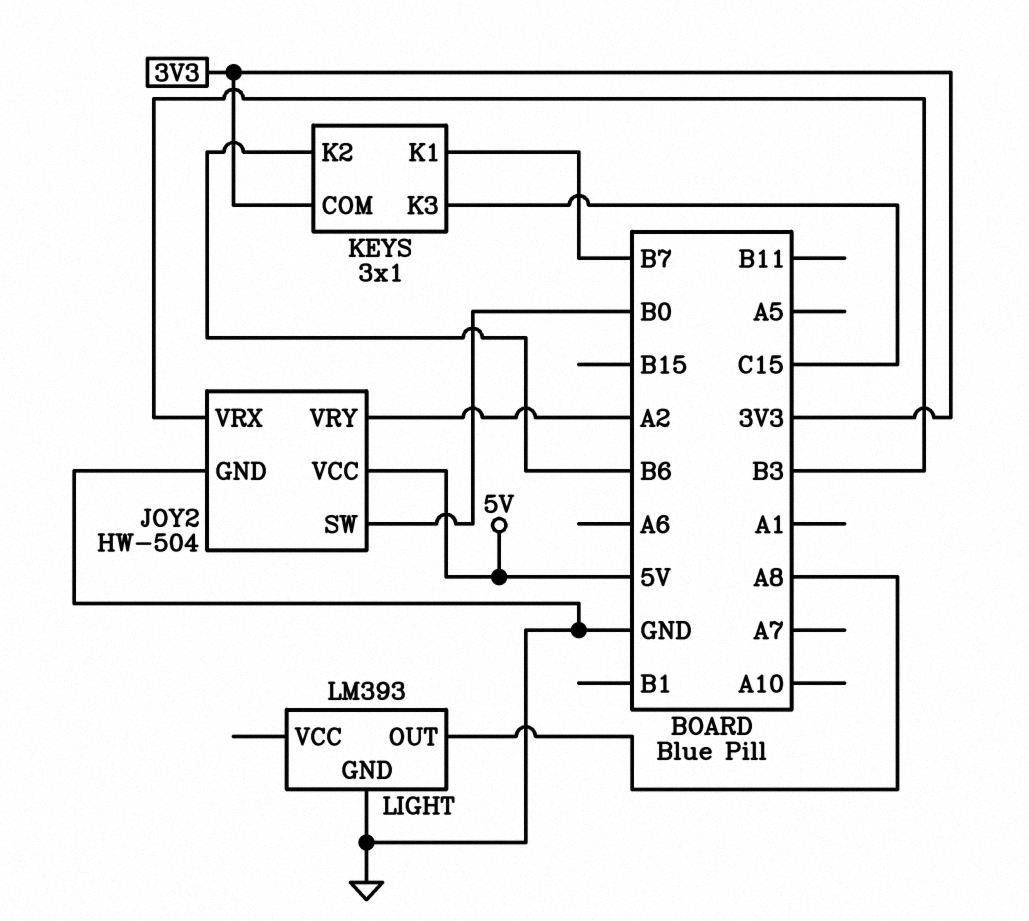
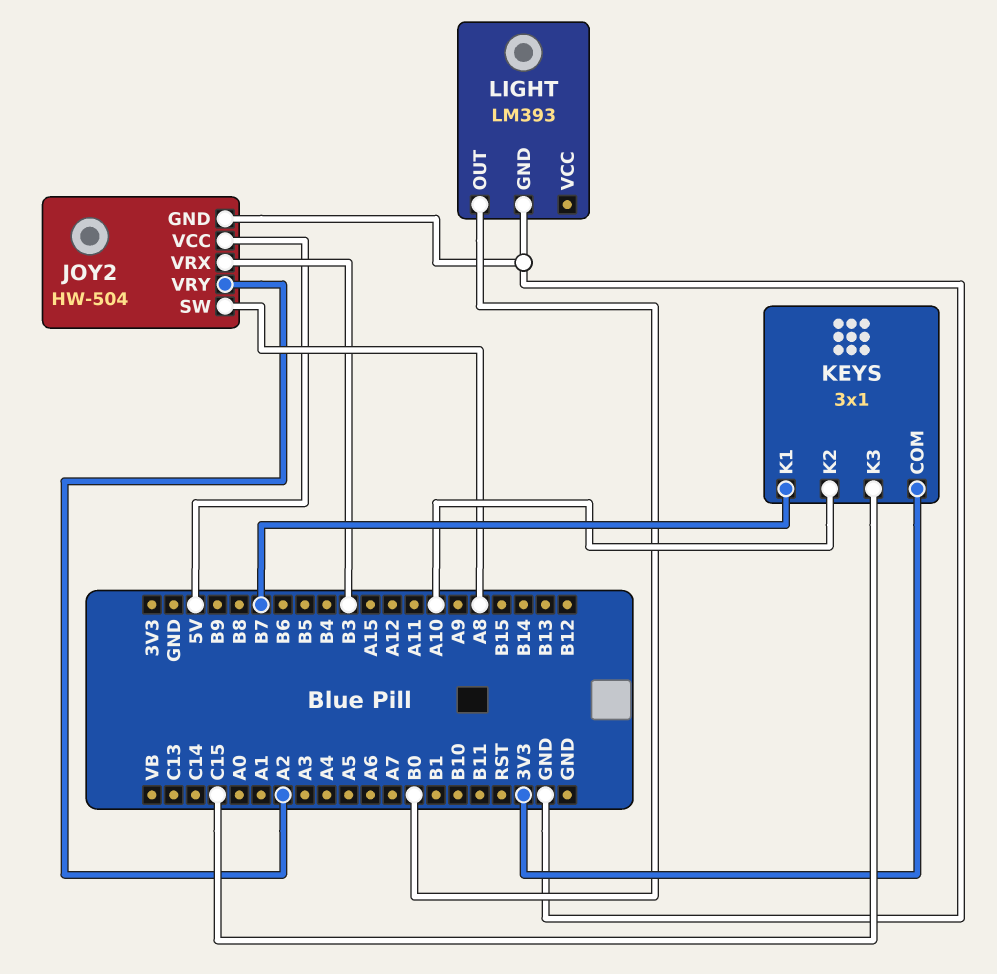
JOY2 pin SW: B0 -> A8
KEYS pin K2: B6 -> A10
LIGHT pin OUT: A8 -> B0

